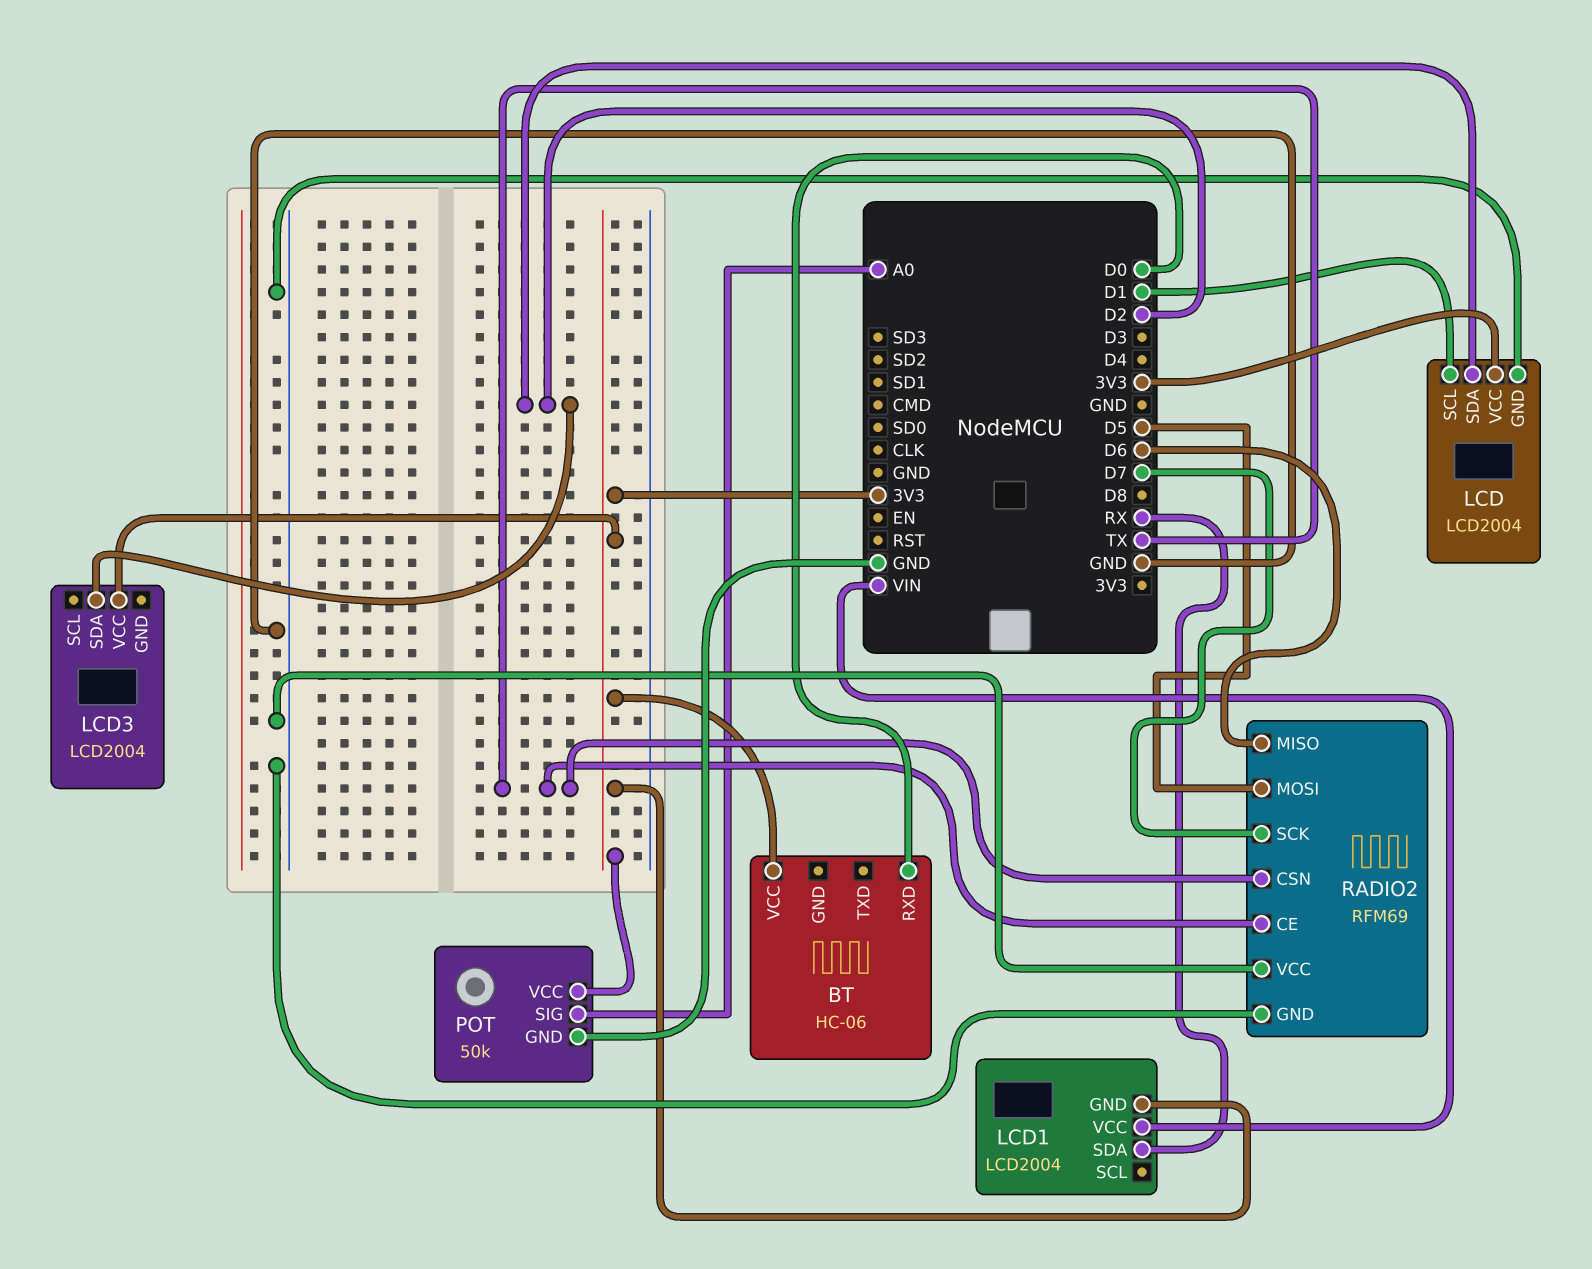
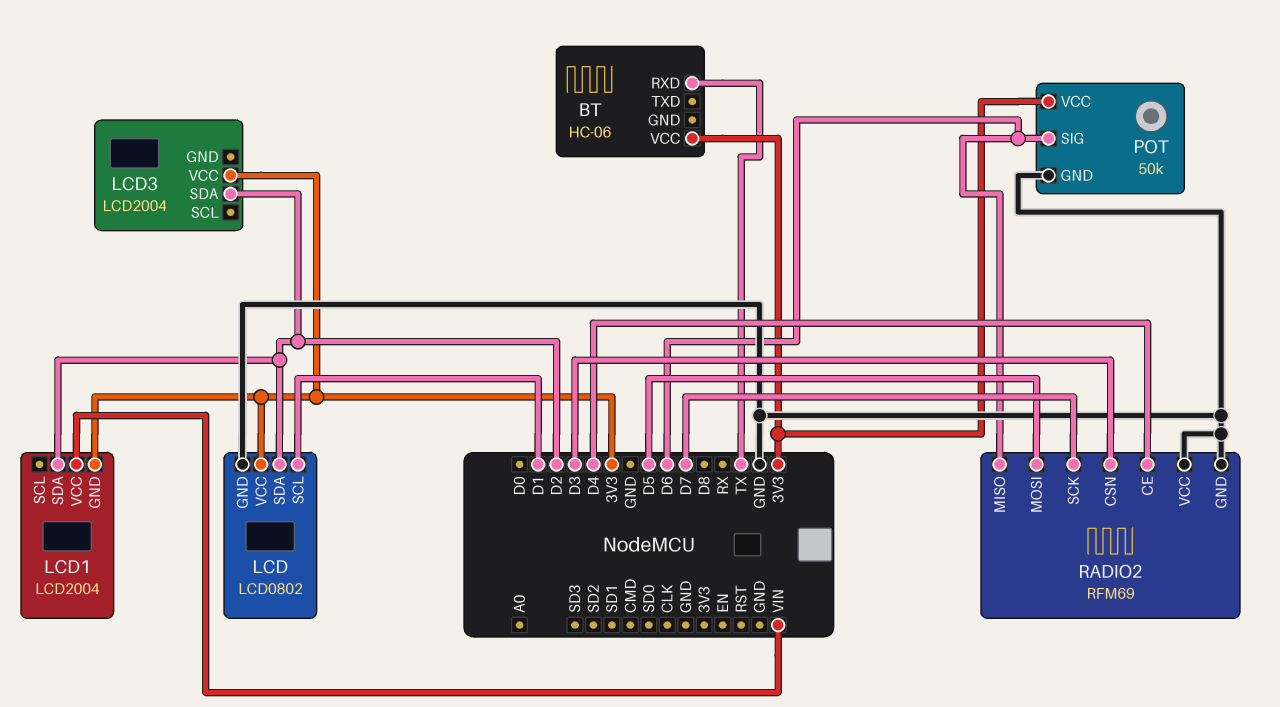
BT pin RXD: D0 -> TX
LCD: LCD2004 -> LCD0802
LCD1 pin SDA: RX -> D2
POT pin SIG: A0 -> D6
RADIO2 pin CE: TX -> D4
RADIO2 pin CSN: TX -> D3

